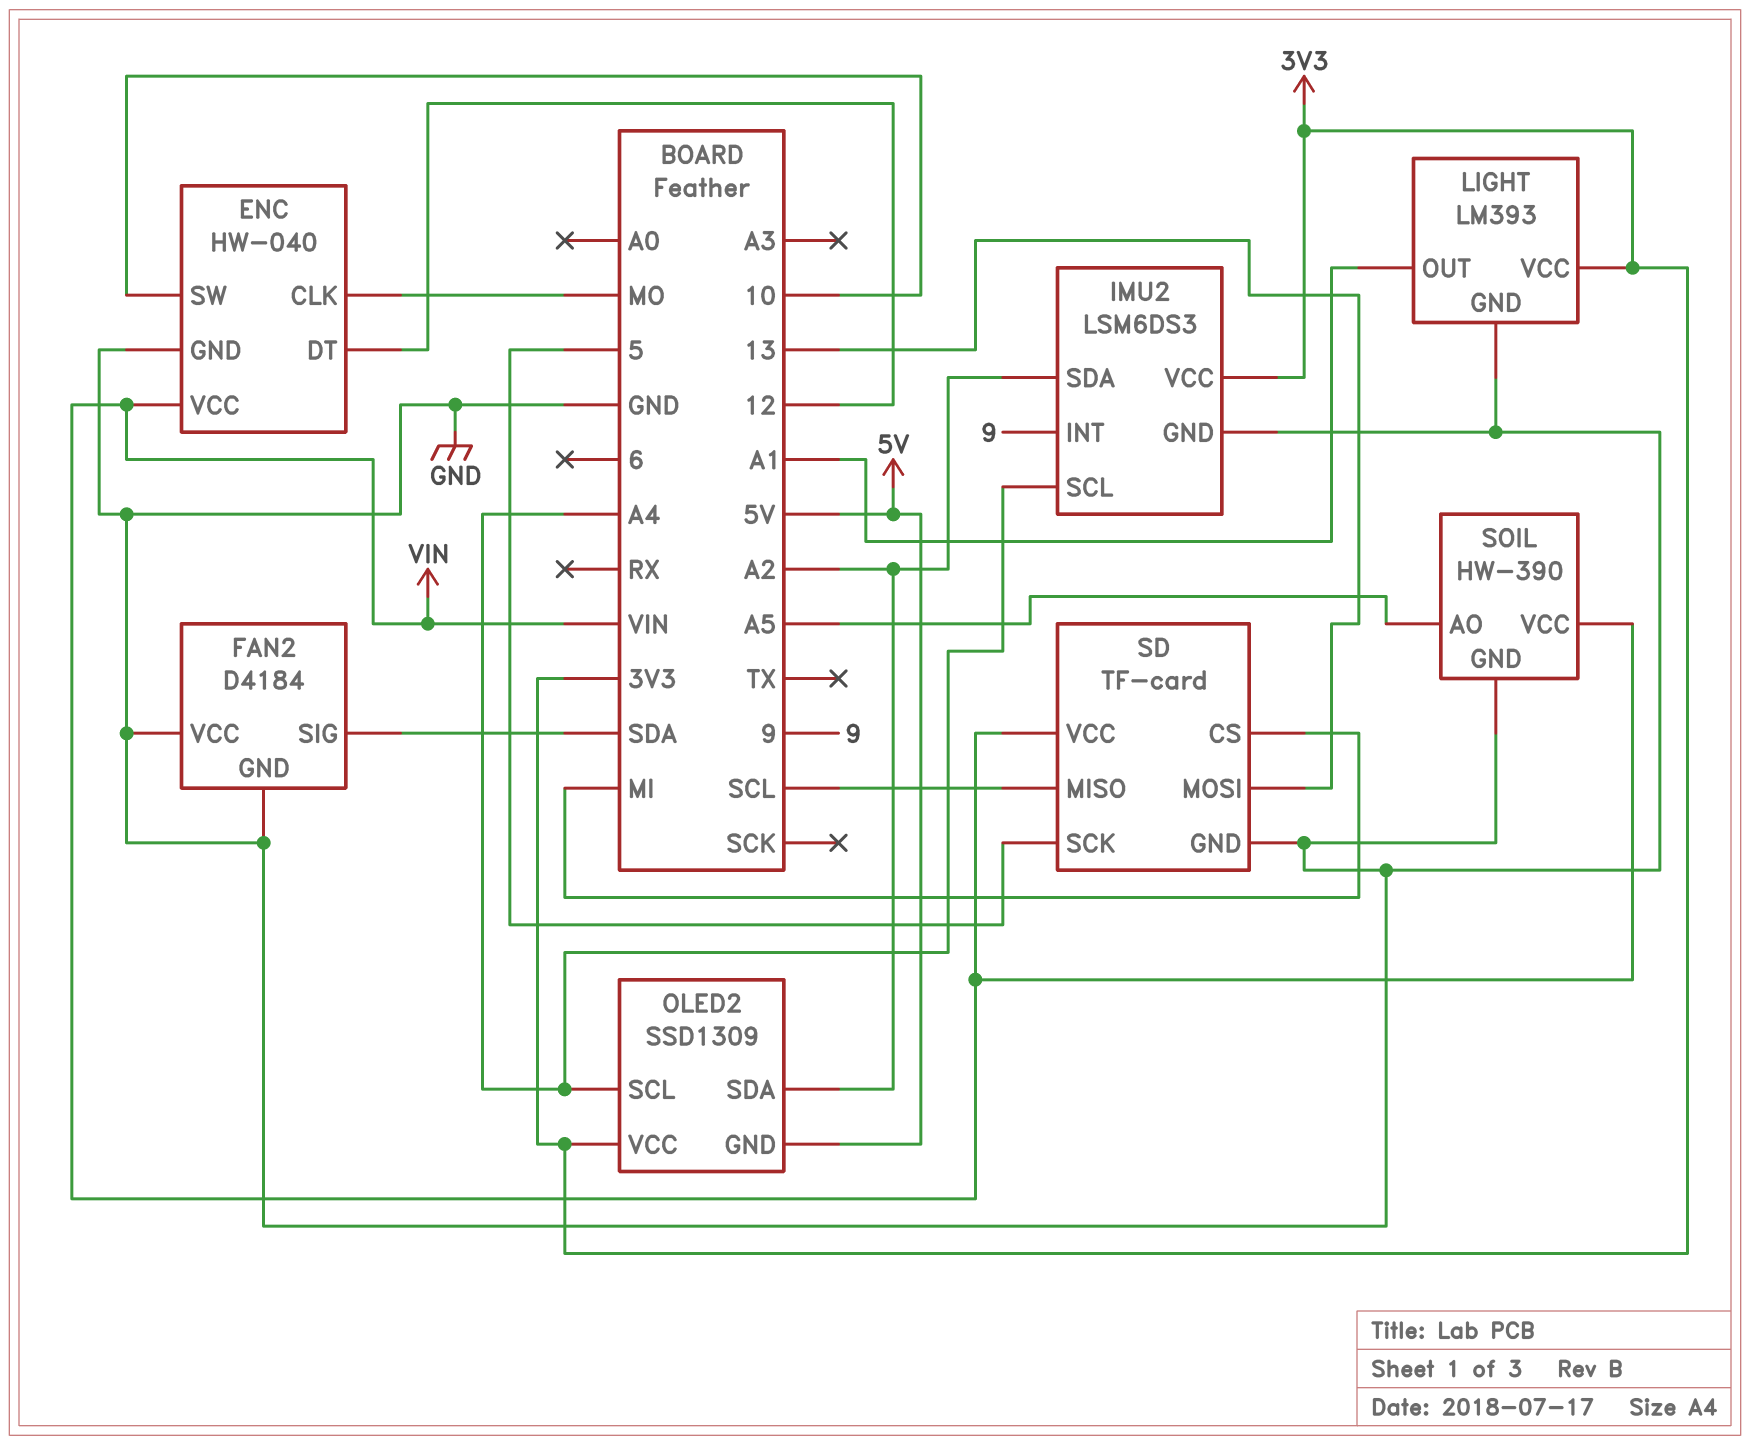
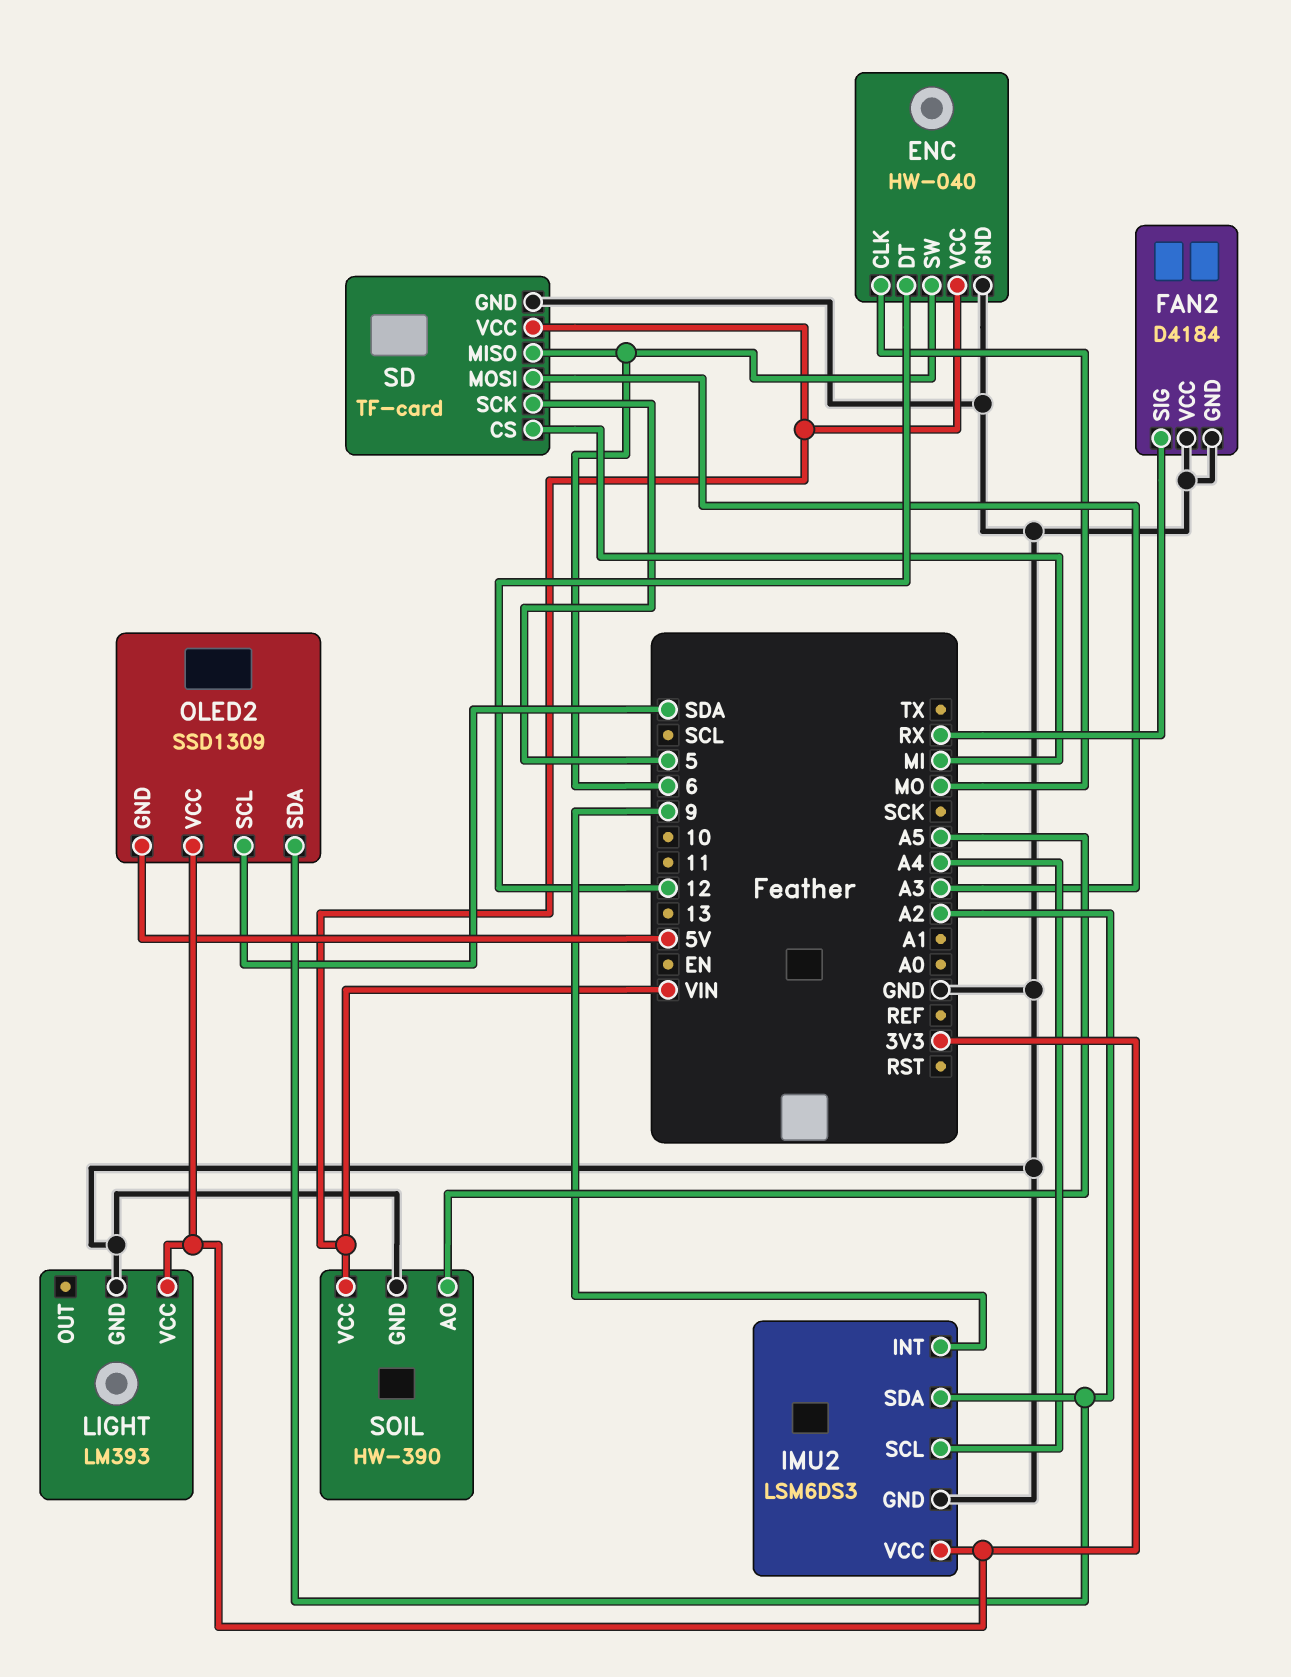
ENC pin SW: 10 -> 6
FAN2 pin SIG: SDA -> RX
LIGHT pin OUT: A1 -> none
OLED2 pin SCL: A4 -> SDA
SD pin MISO: SCL -> 6
SD pin MOSI: 13 -> A3

